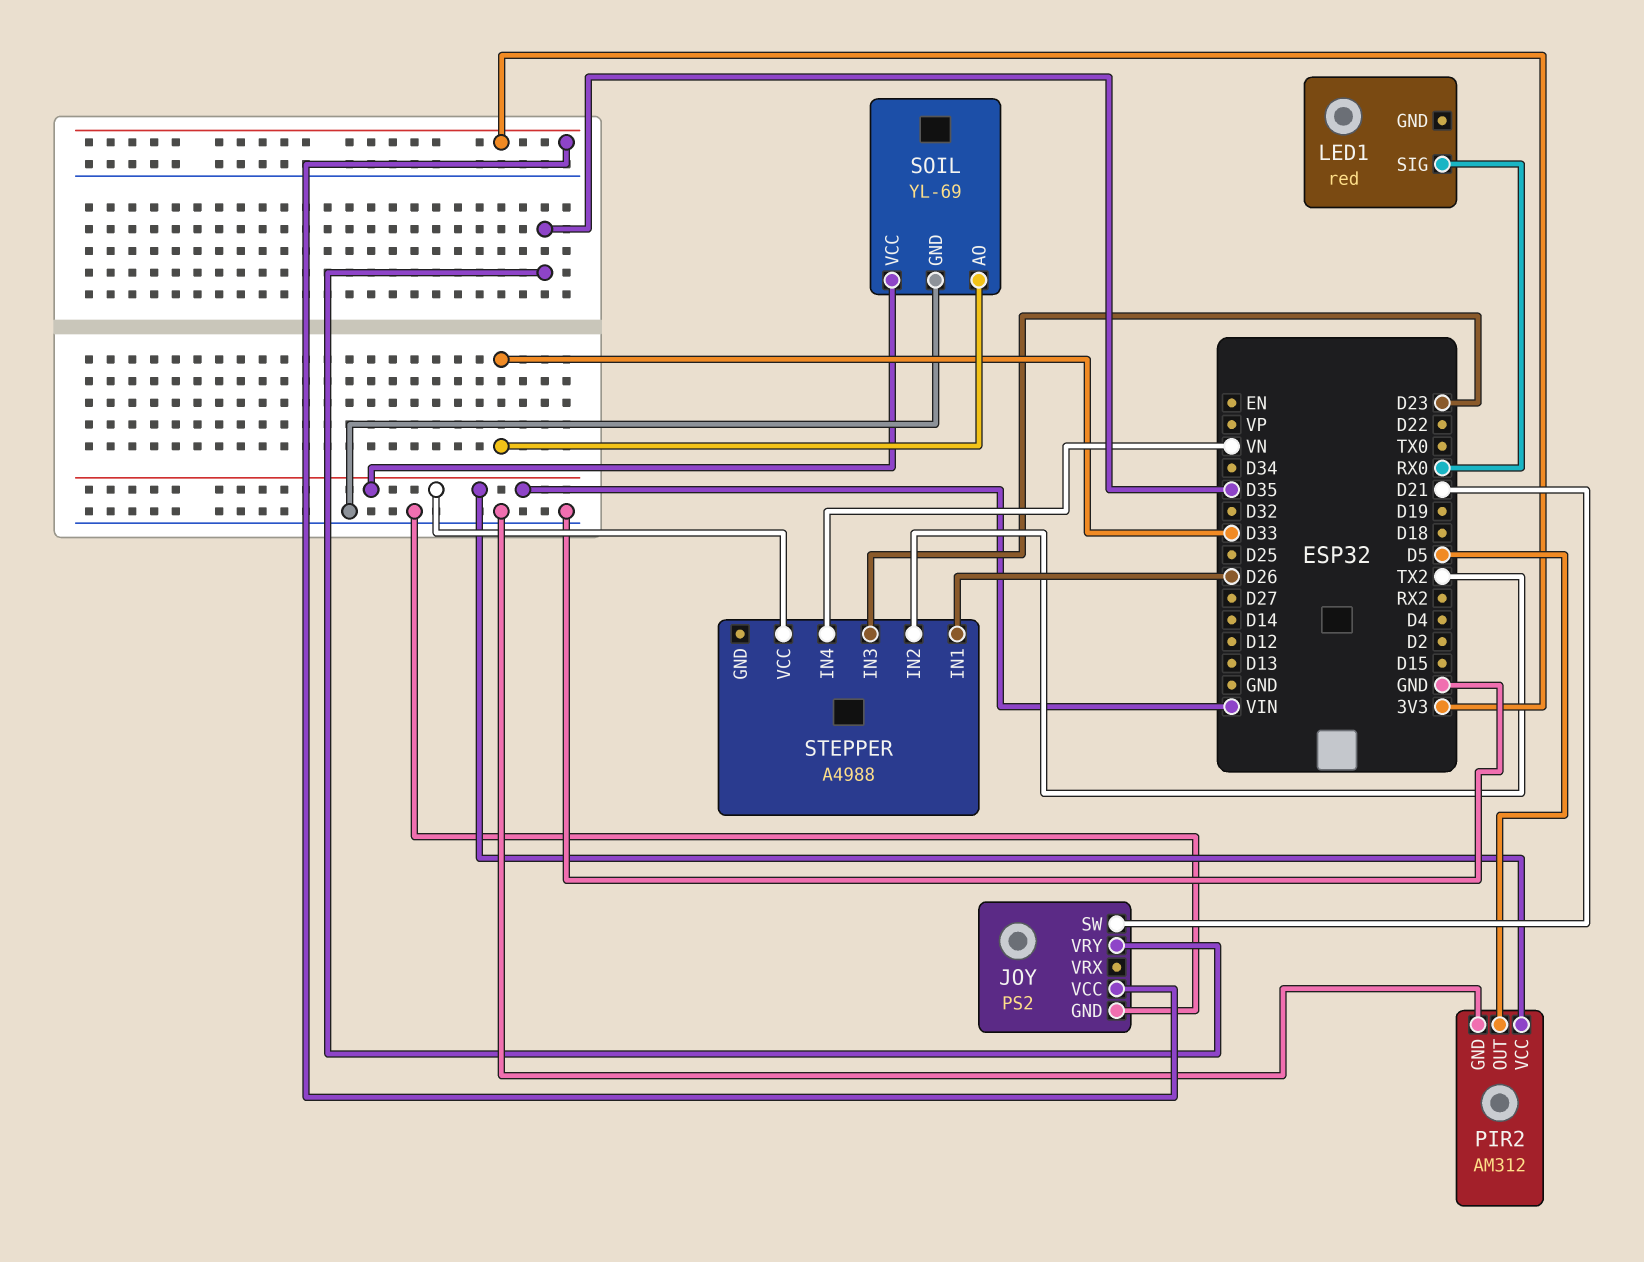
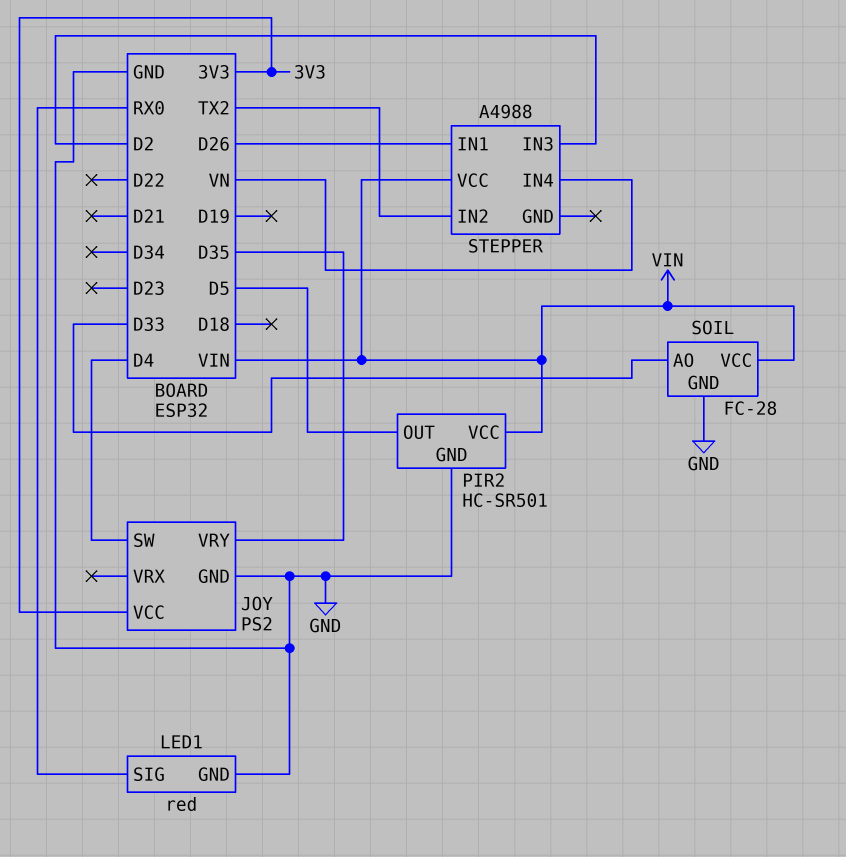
JOY pin SW: D21 -> D4
LED1 pin GND: none -> GND
PIR2: AM312 -> HC-SR501
SOIL: YL-69 -> FC-28
STEPPER pin IN3: D23 -> D2

